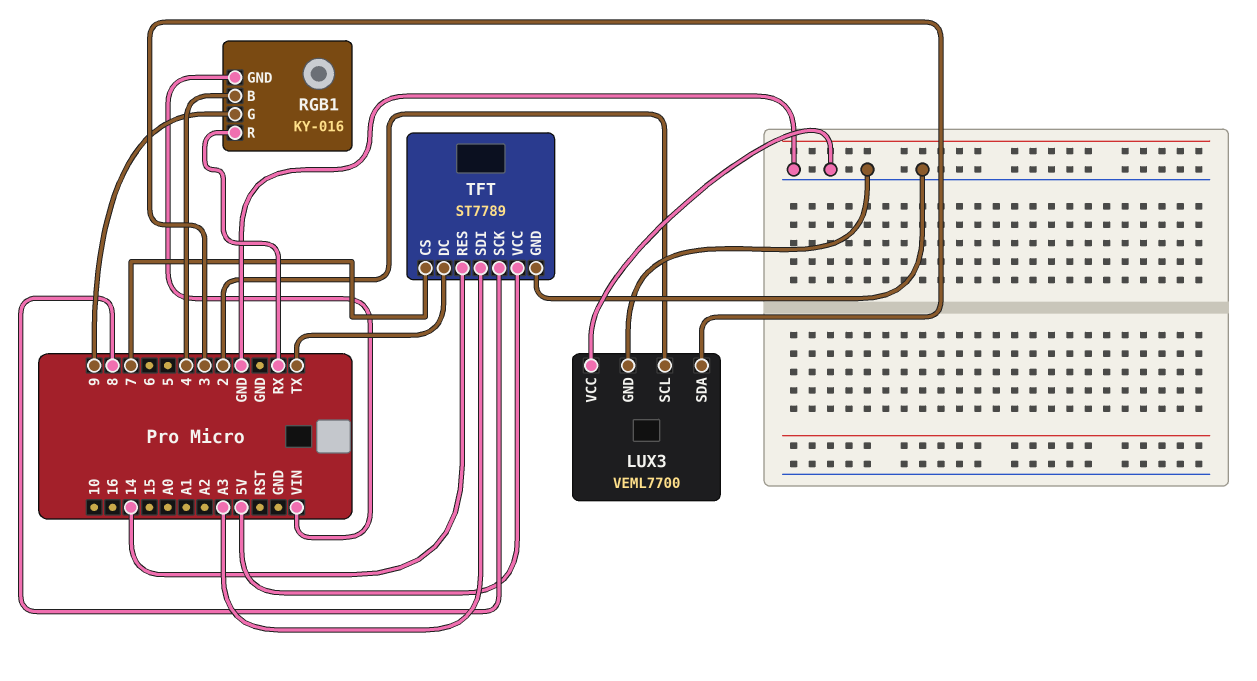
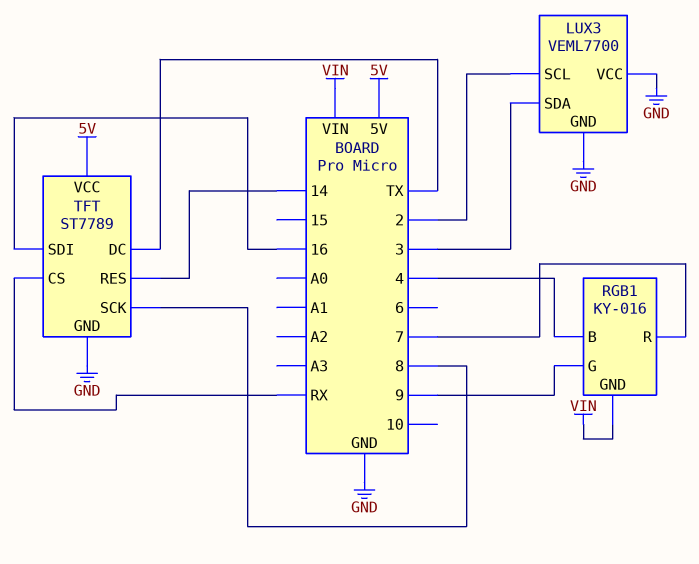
RGB1 pin R: RX -> 7
TFT pin CS: 7 -> RX
TFT pin SDI: A3 -> 16

